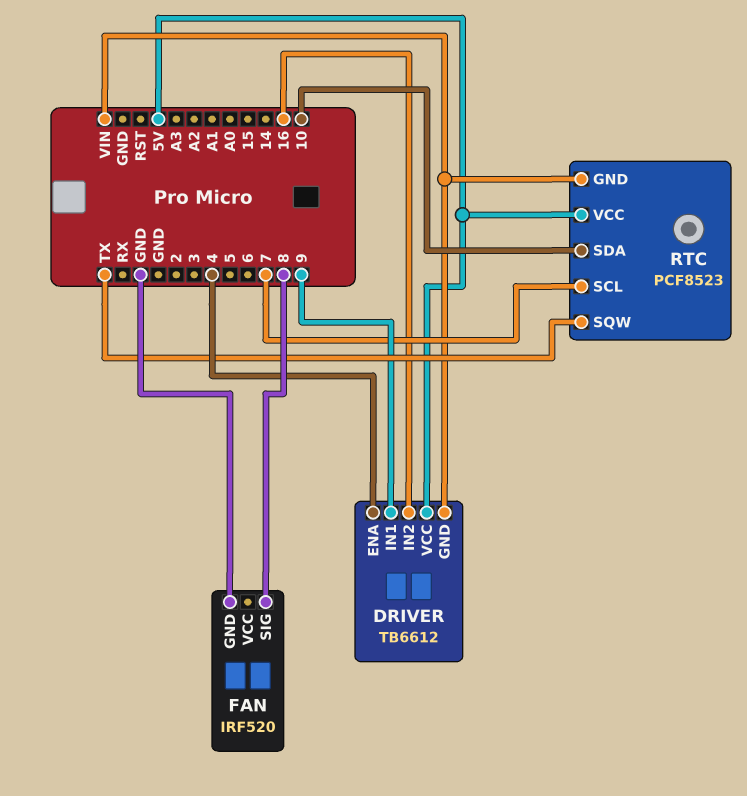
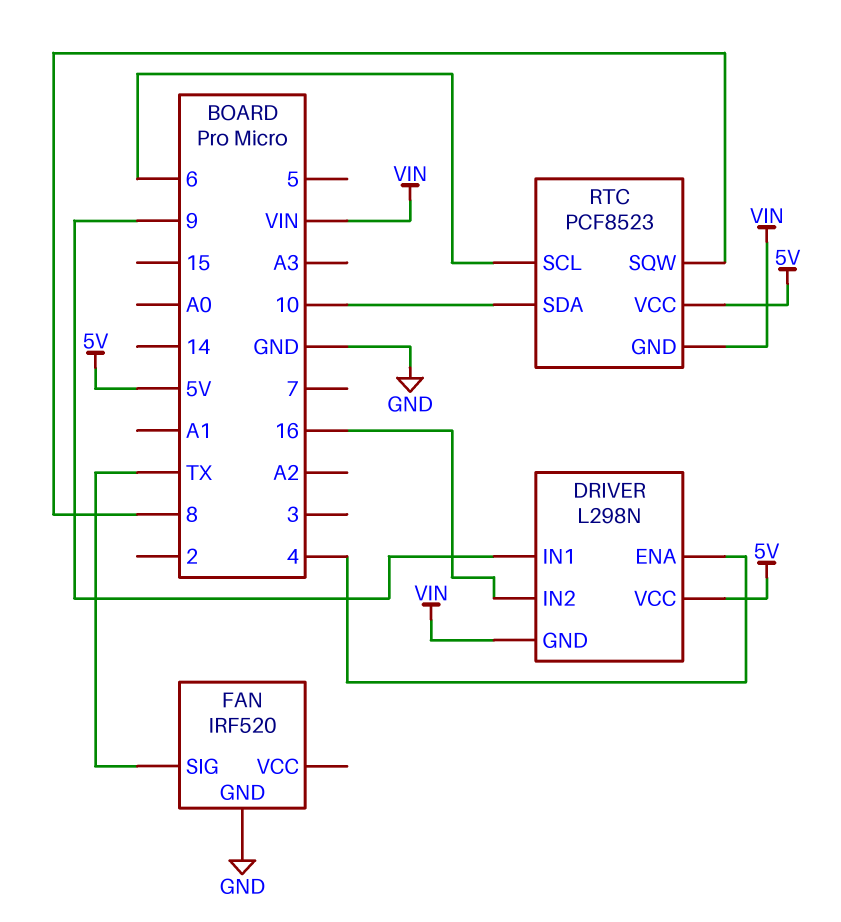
DRIVER: TB6612 -> L298N
FAN pin SIG: 8 -> TX
RTC pin SCL: 7 -> 6
RTC pin SQW: TX -> 8

